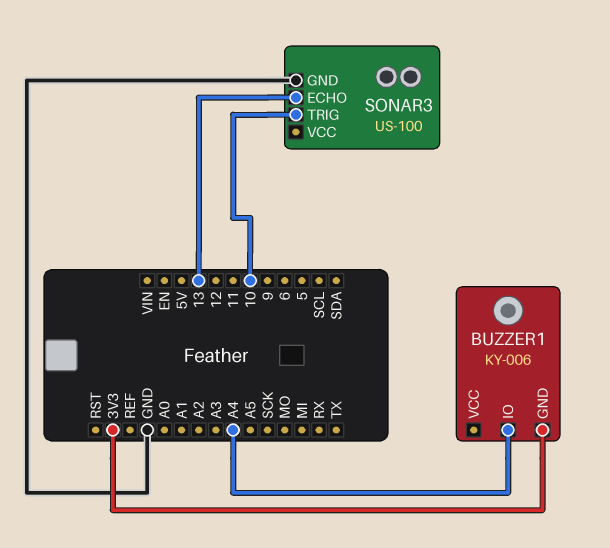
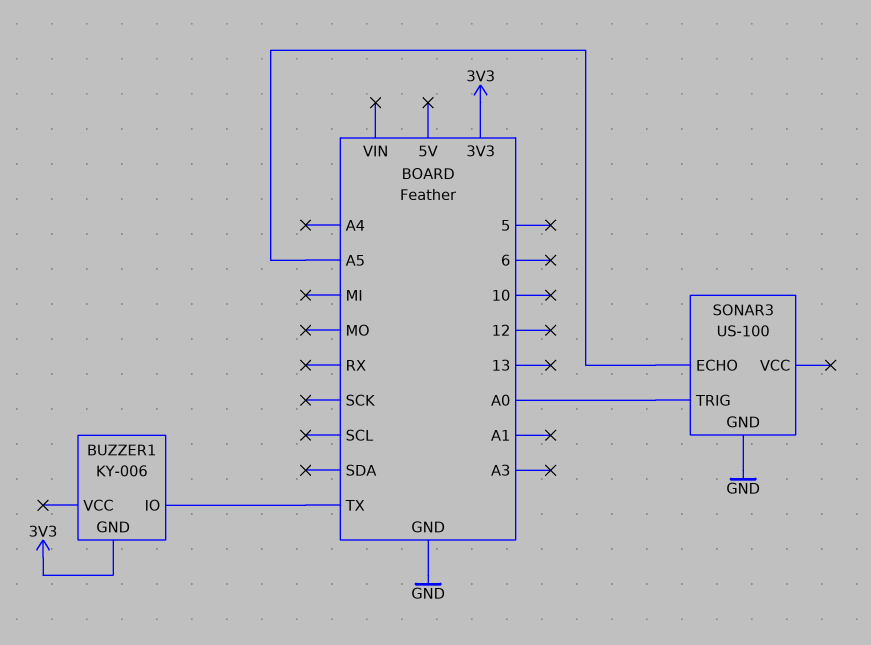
BUZZER1 pin IO: A4 -> TX
SONAR3 pin ECHO: 13 -> A5
SONAR3 pin TRIG: 10 -> A0

